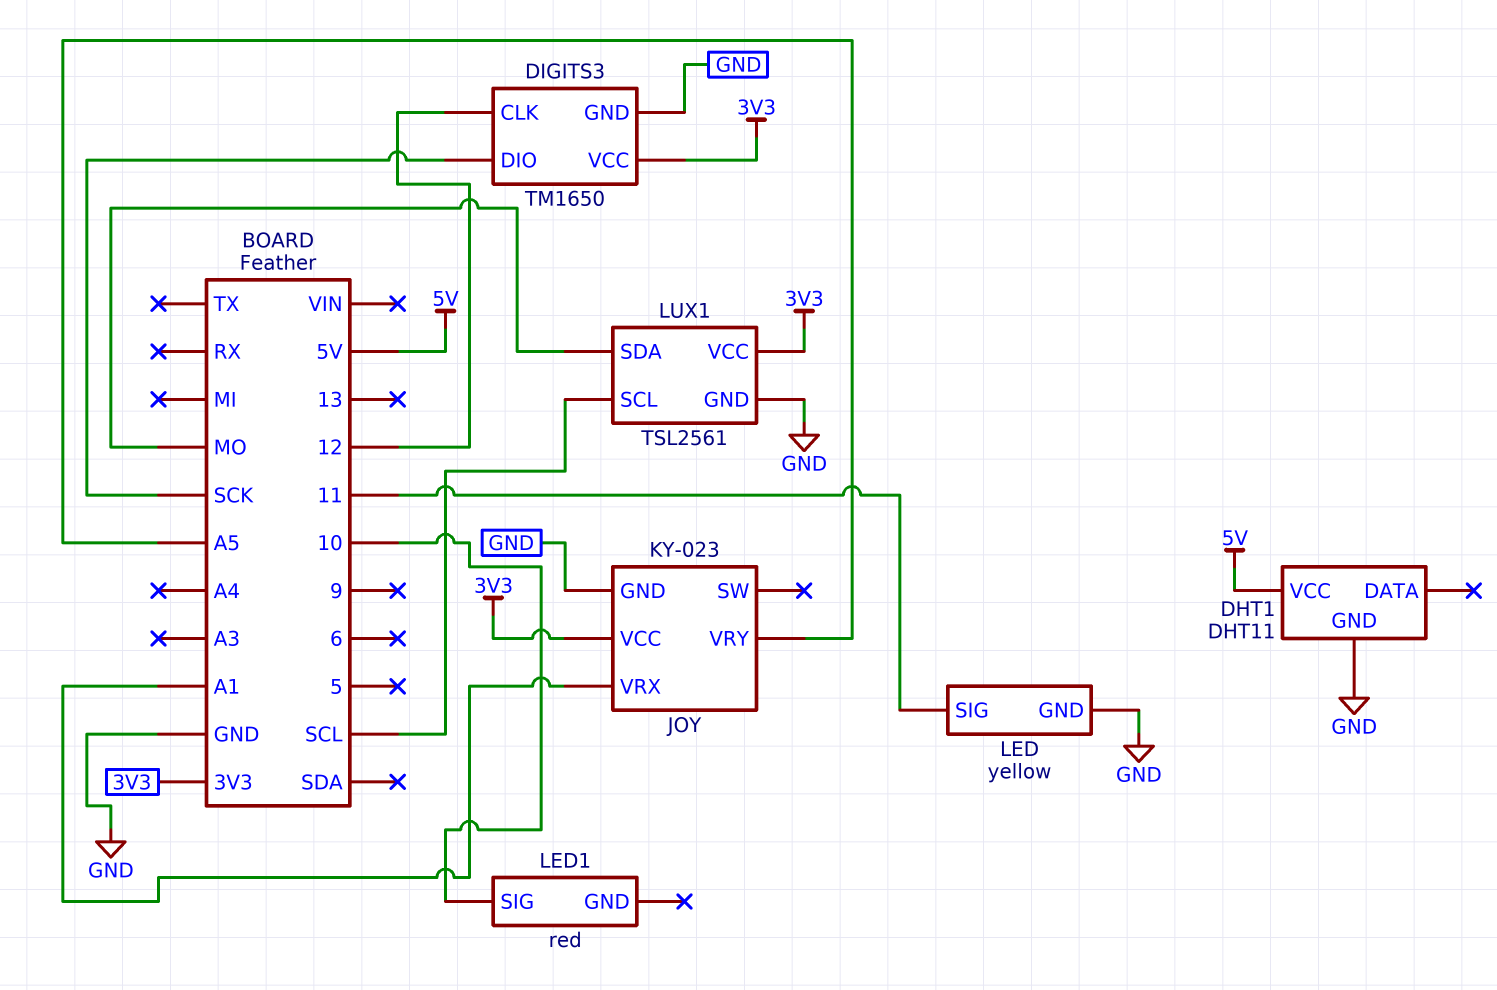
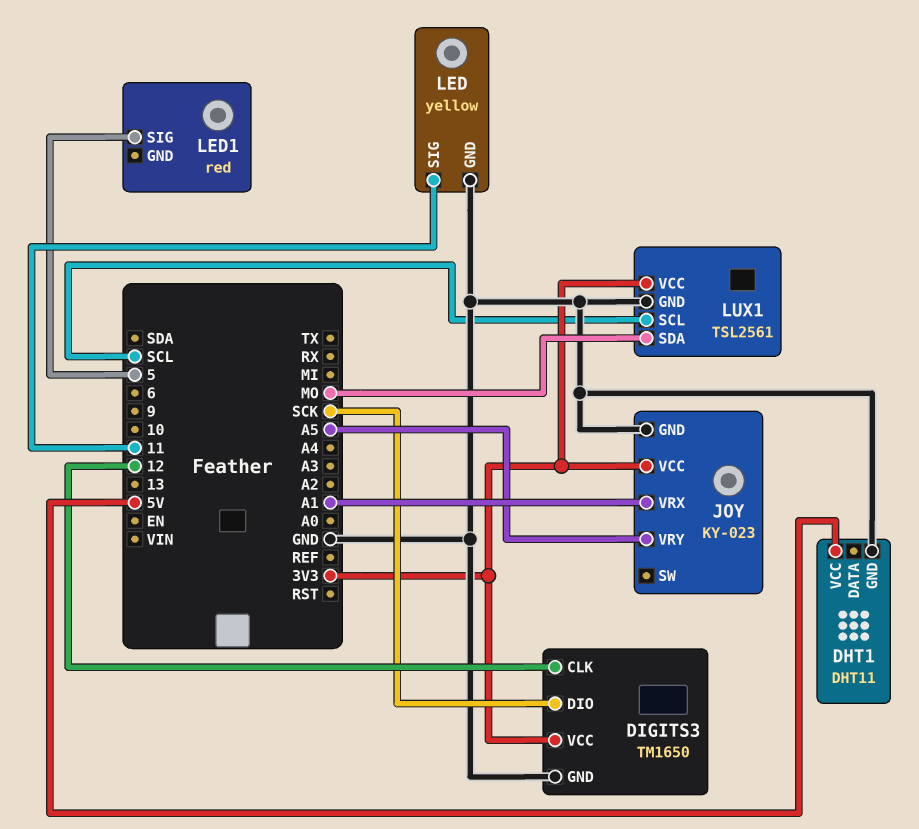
LED1 pin SIG: 10 -> 5

